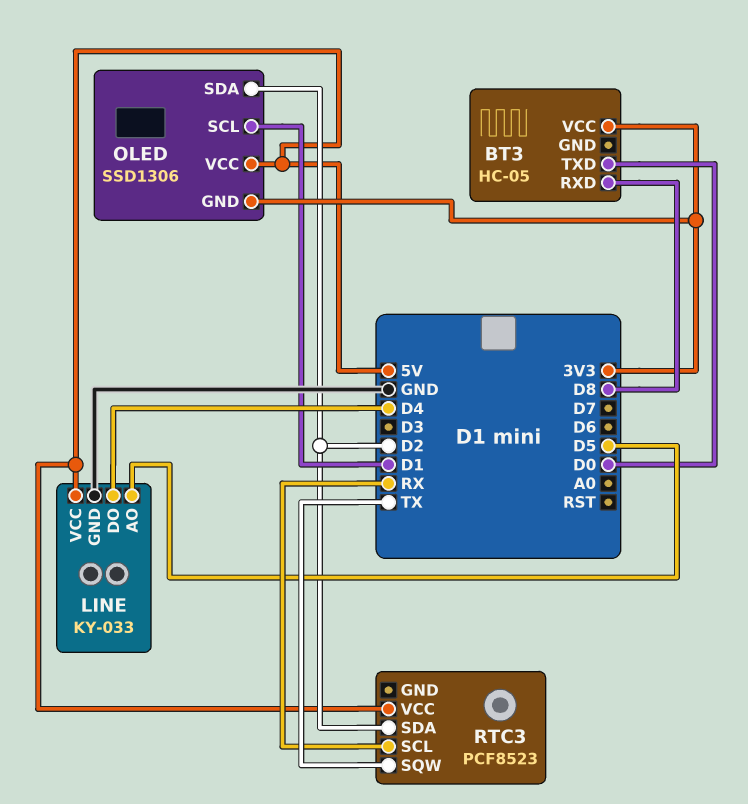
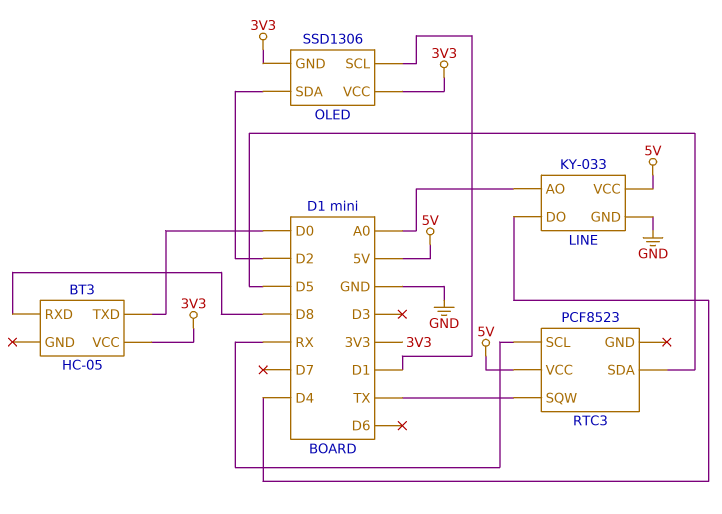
LINE pin AO: D5 -> A0
OLED pin VCC: 5V -> 3V3
RTC3 pin SDA: D2 -> D5

